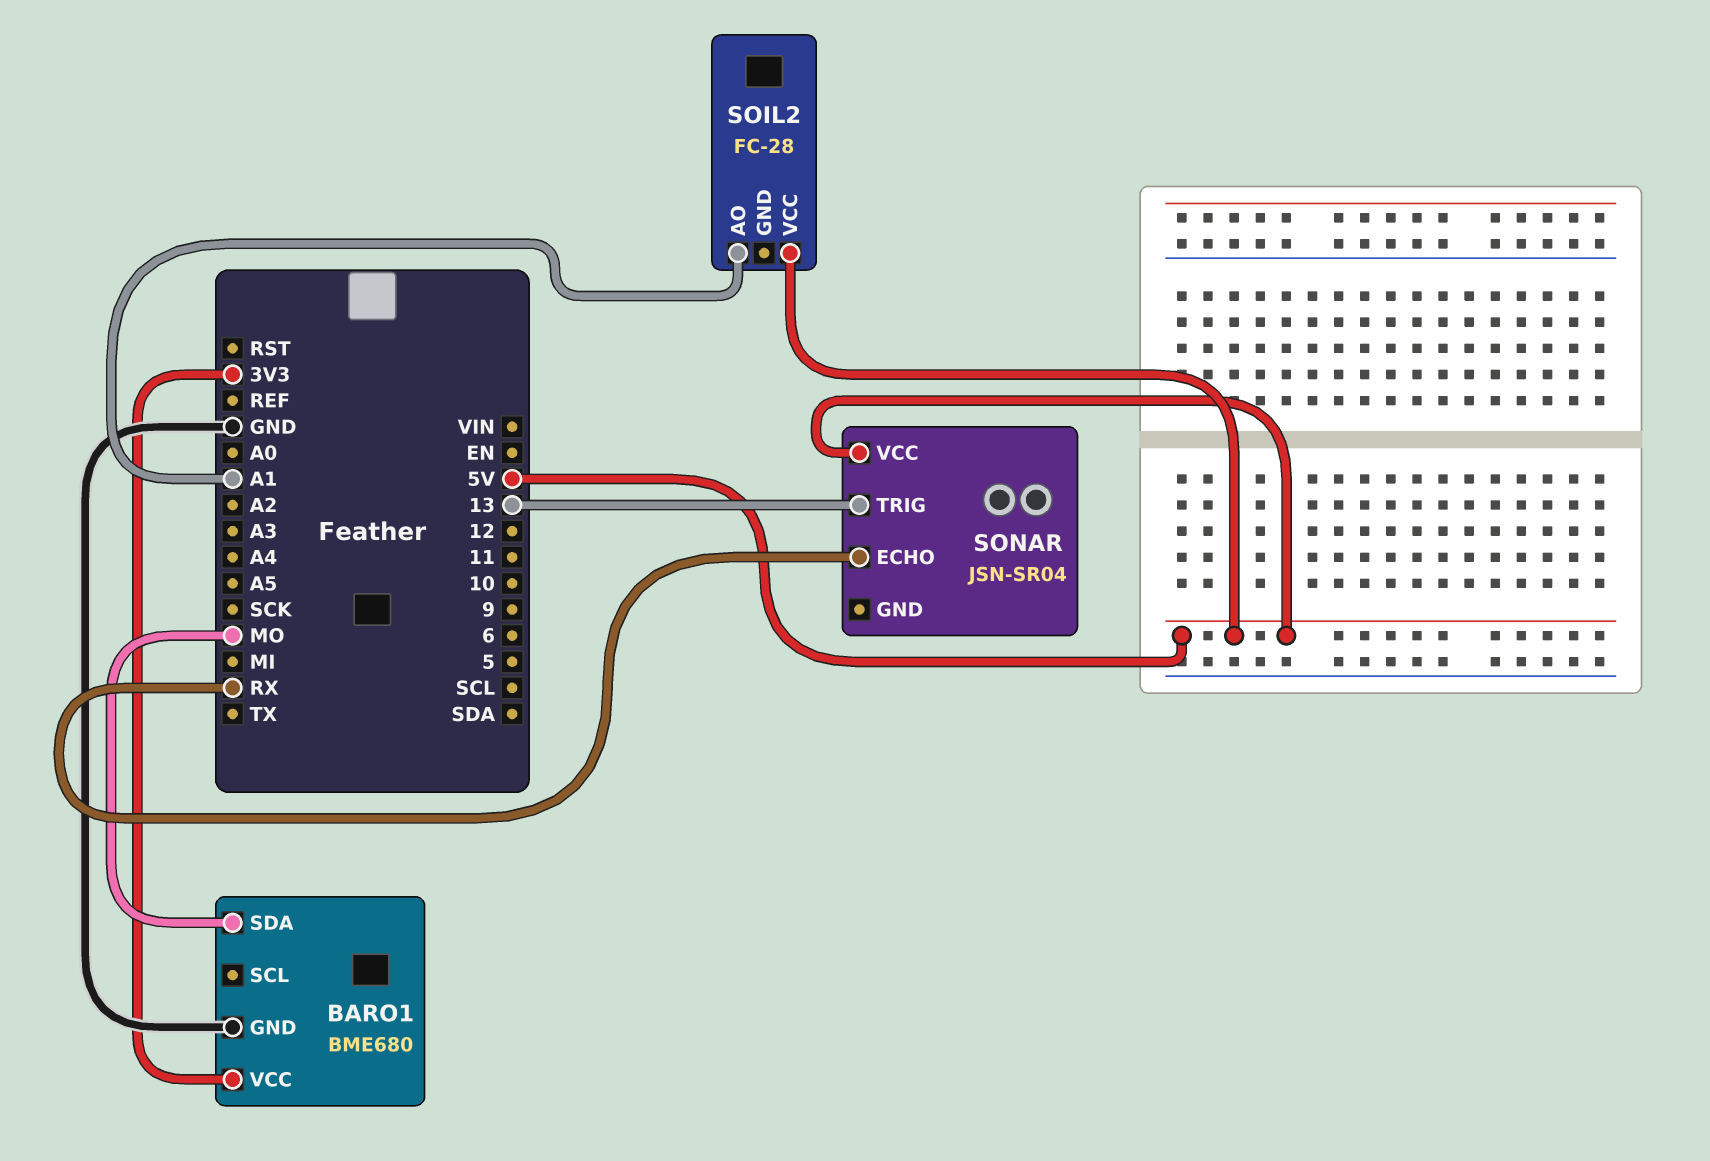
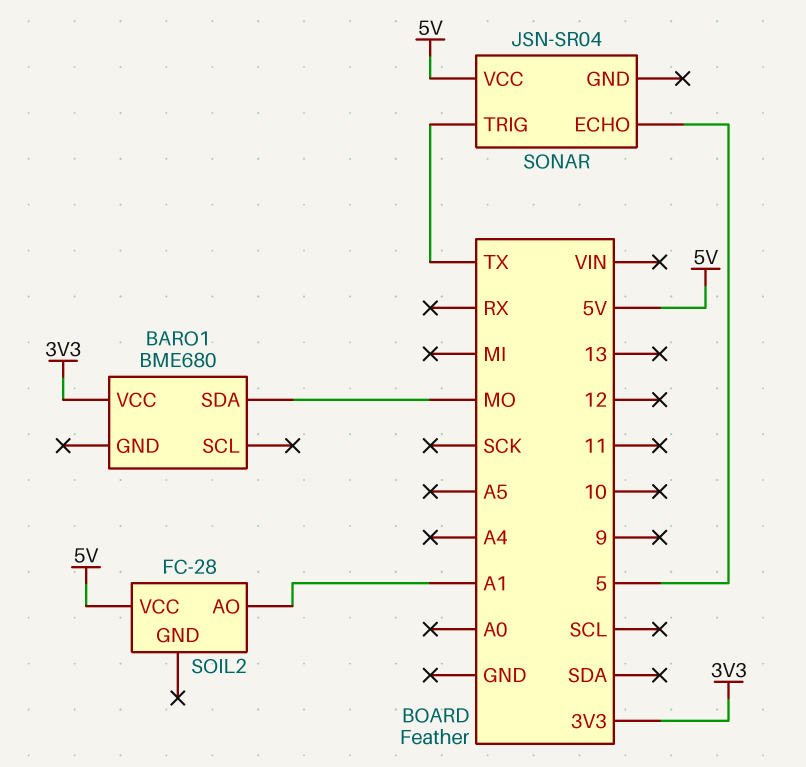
BARO1 pin GND: GND -> none
SONAR pin ECHO: RX -> 5
SONAR pin TRIG: 13 -> TX

